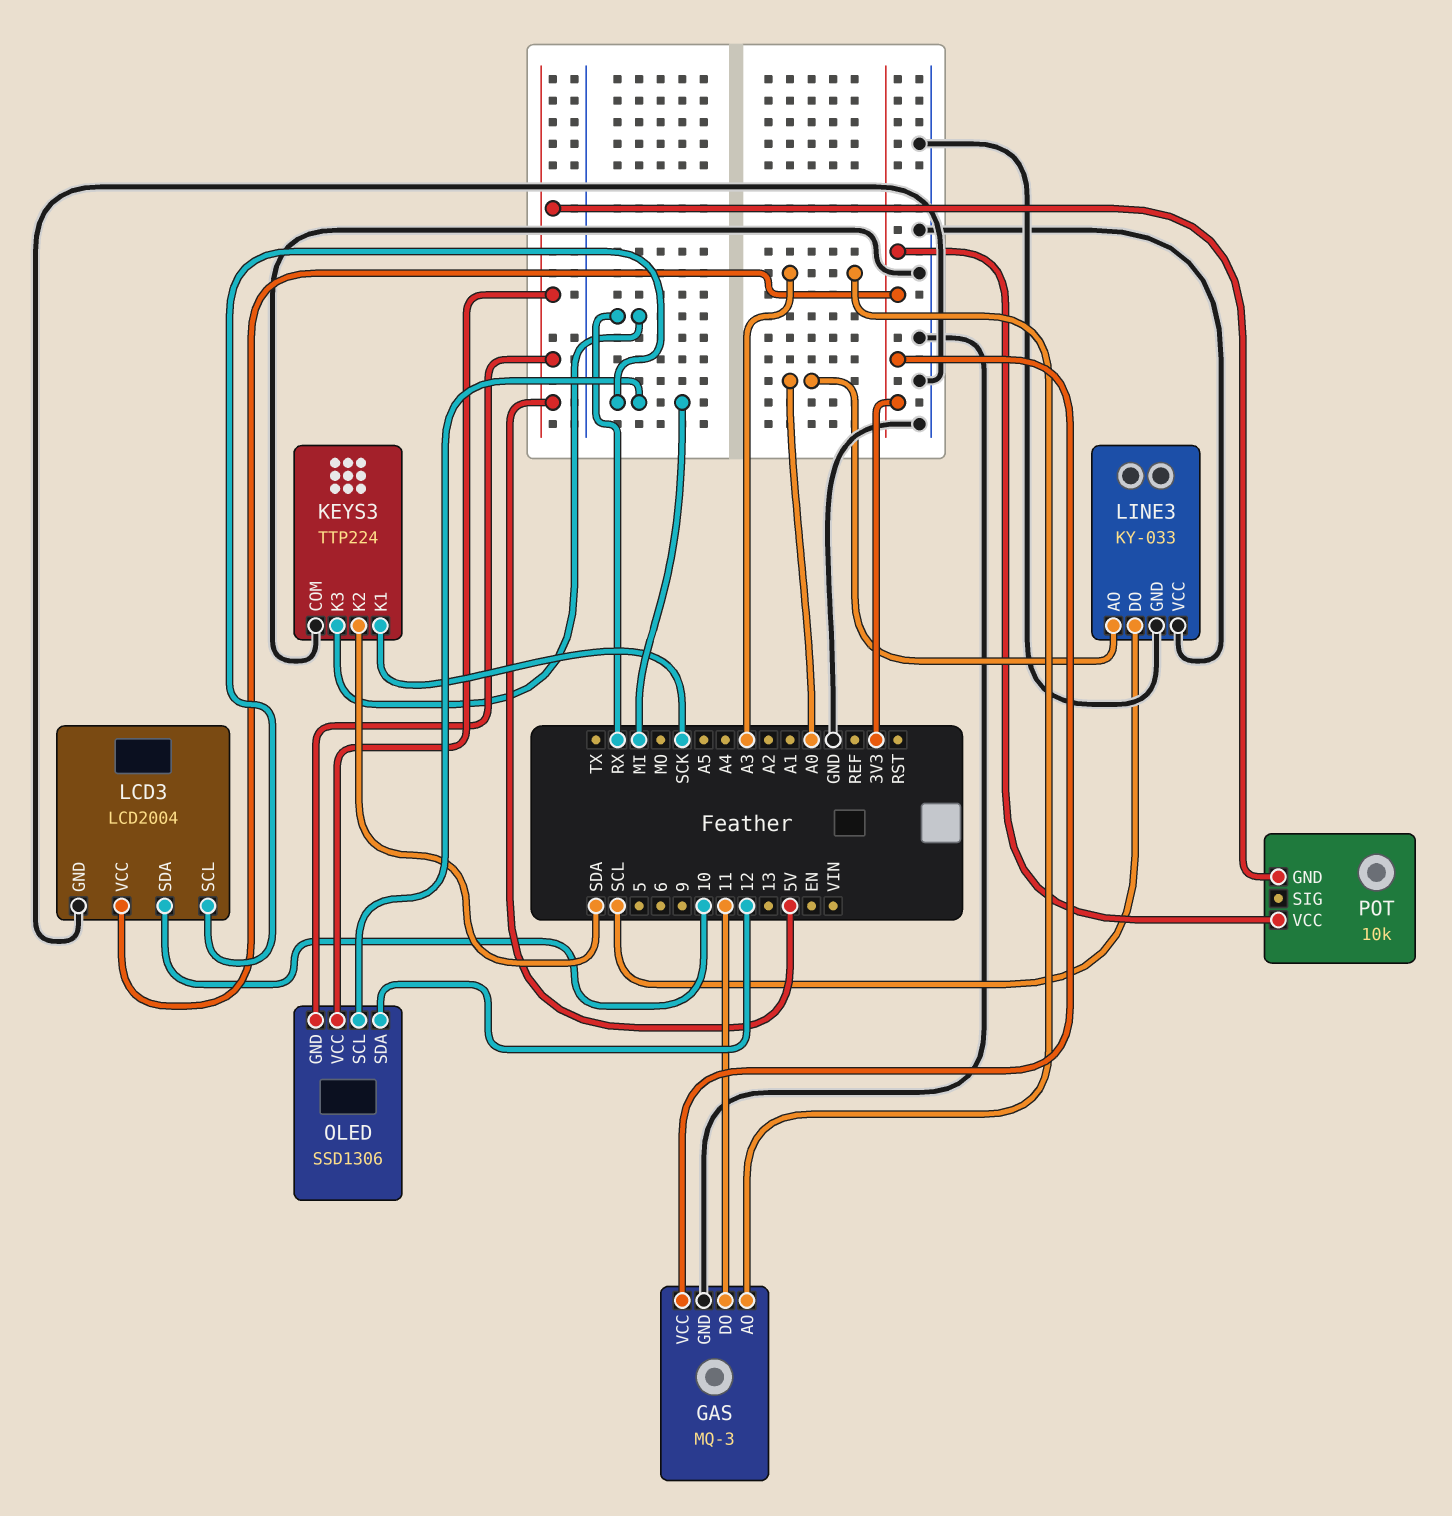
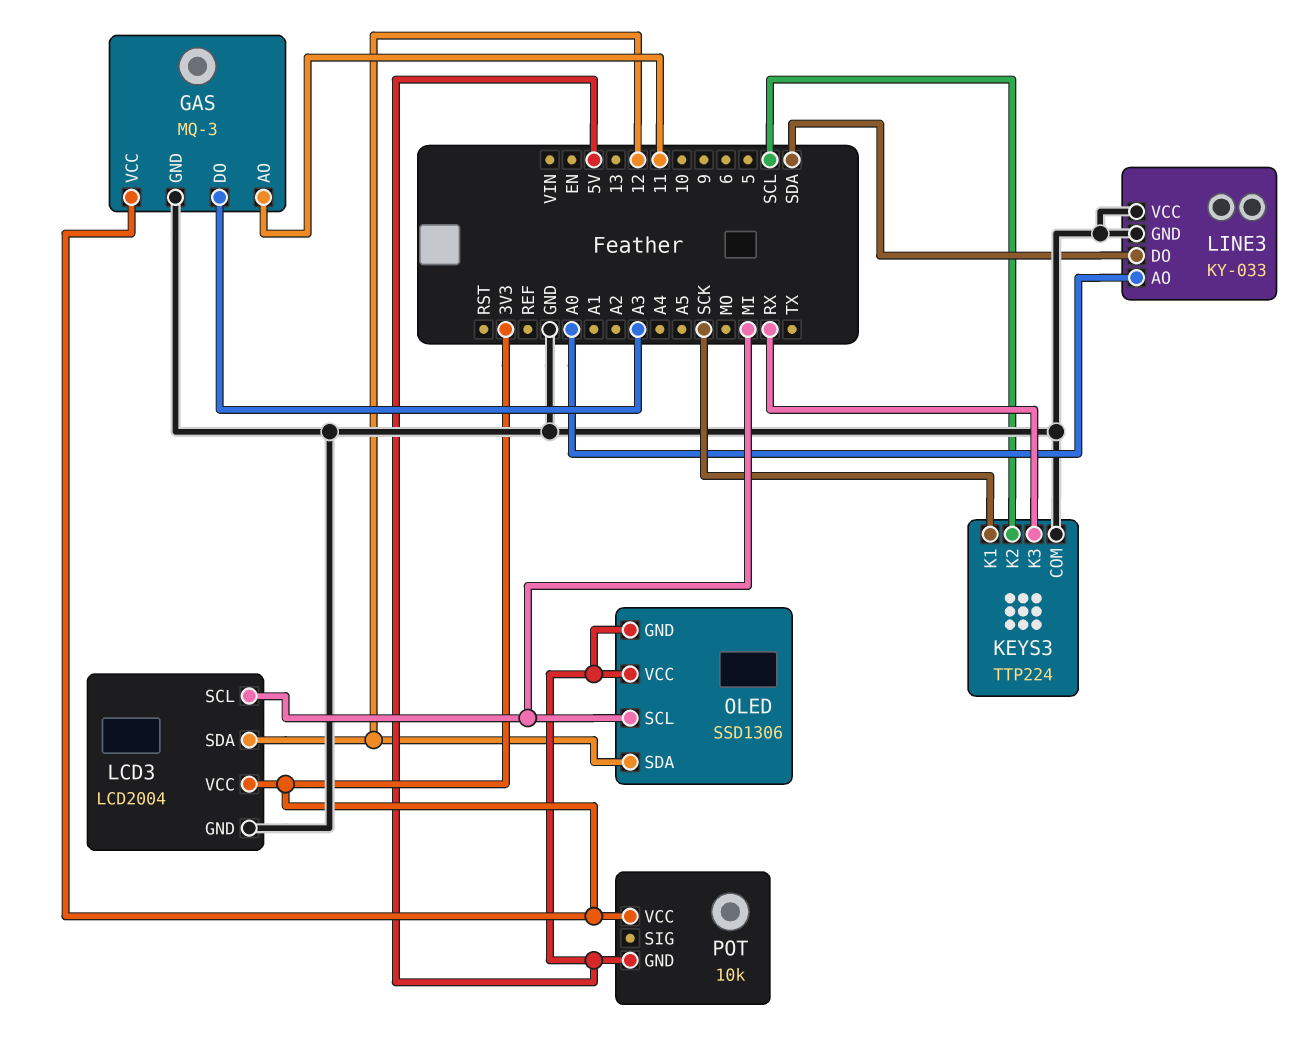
GAS pin AO: A3 -> 11
GAS pin DO: 11 -> A3
KEYS3 pin K2: SDA -> SCL
LCD3 pin SDA: 10 -> 12
LINE3 pin DO: SCL -> SDA

